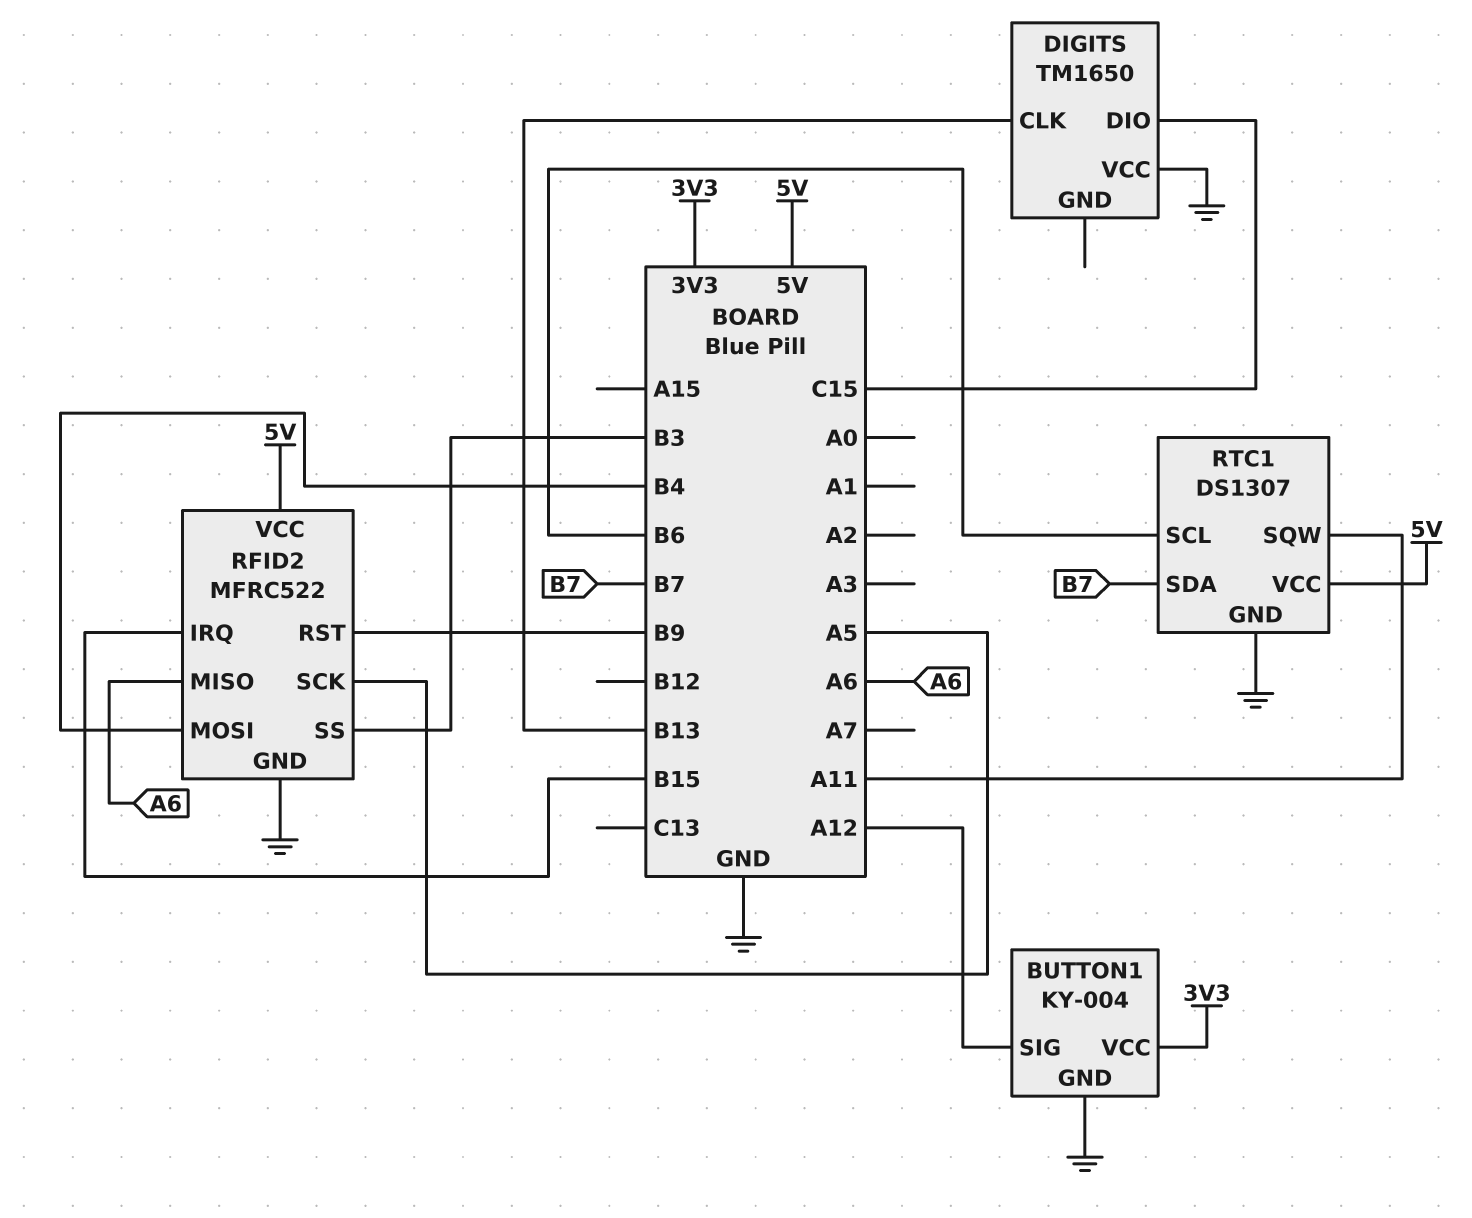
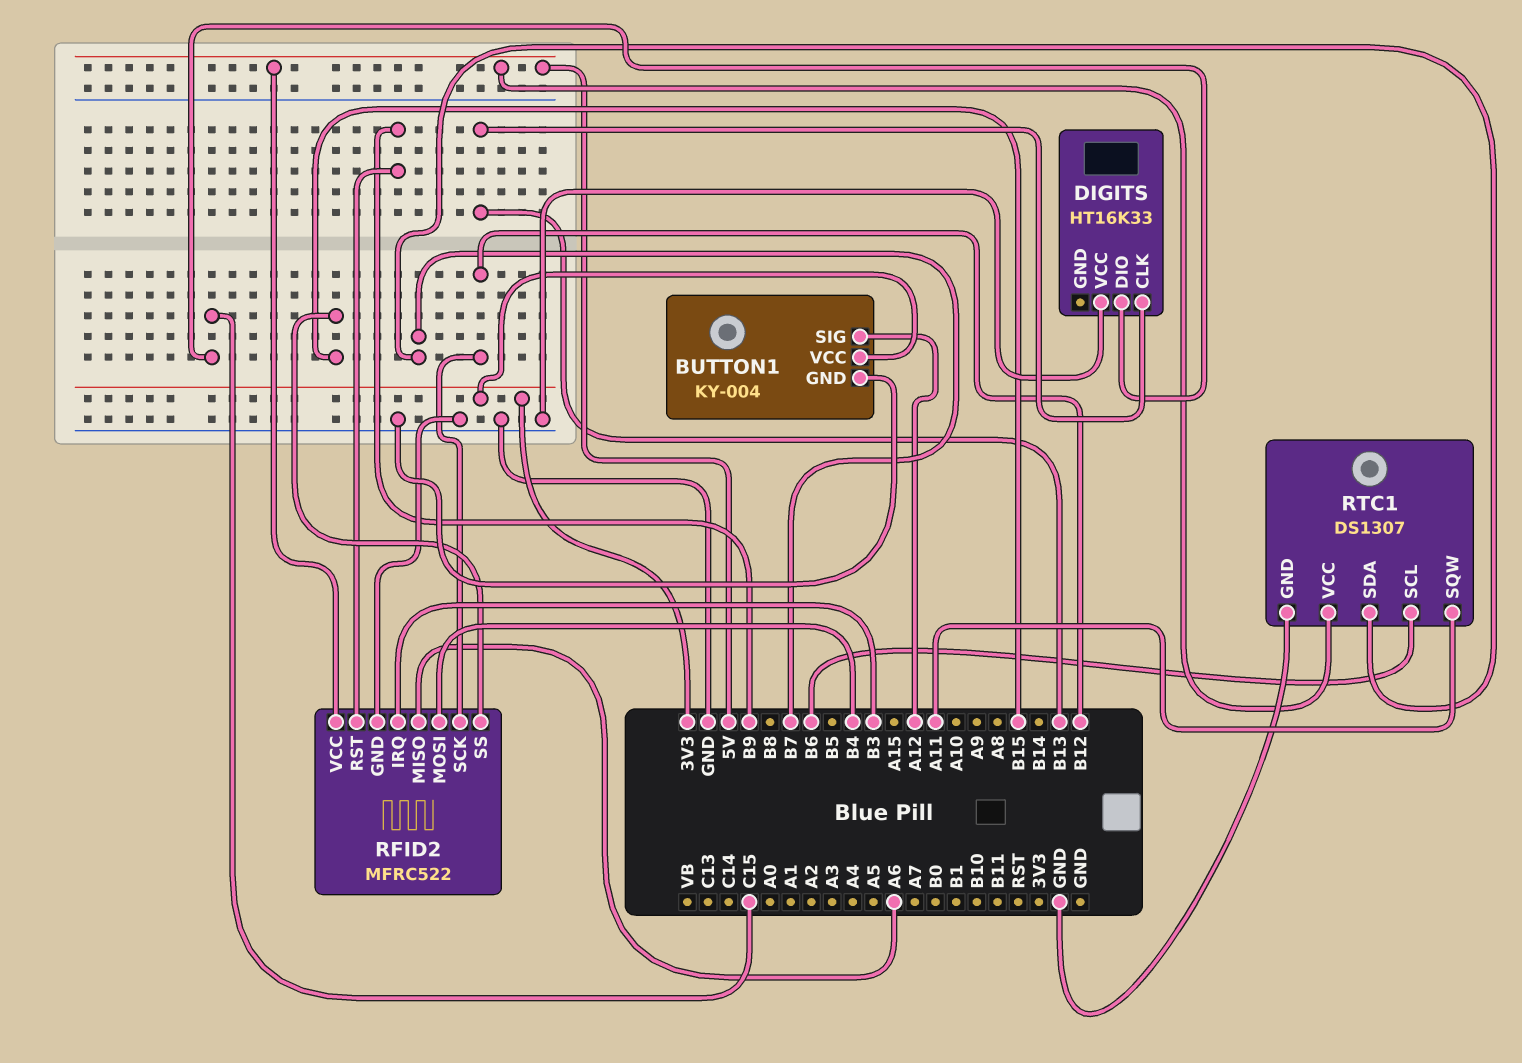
DIGITS: TM1650 -> HT16K33
RFID2 pin IRQ: B15 -> B3
RFID2 pin SCK: A5 -> B12
RFID2 pin SS: B3 -> B15

